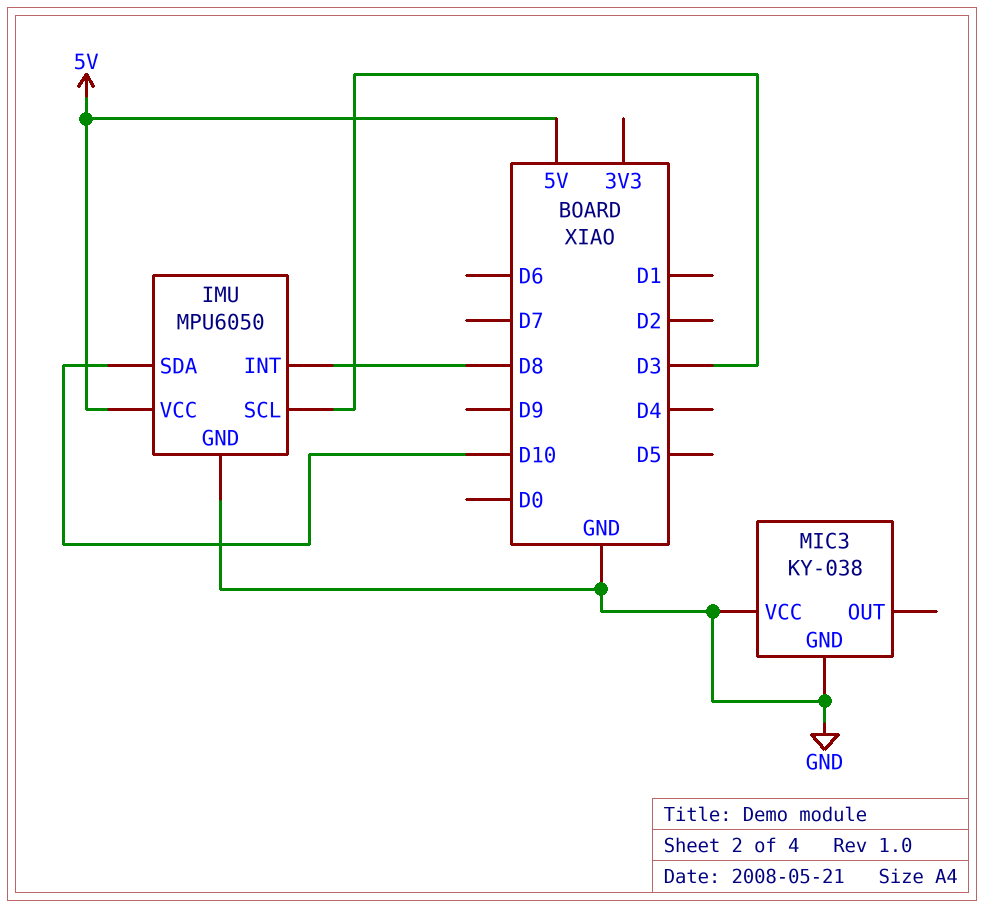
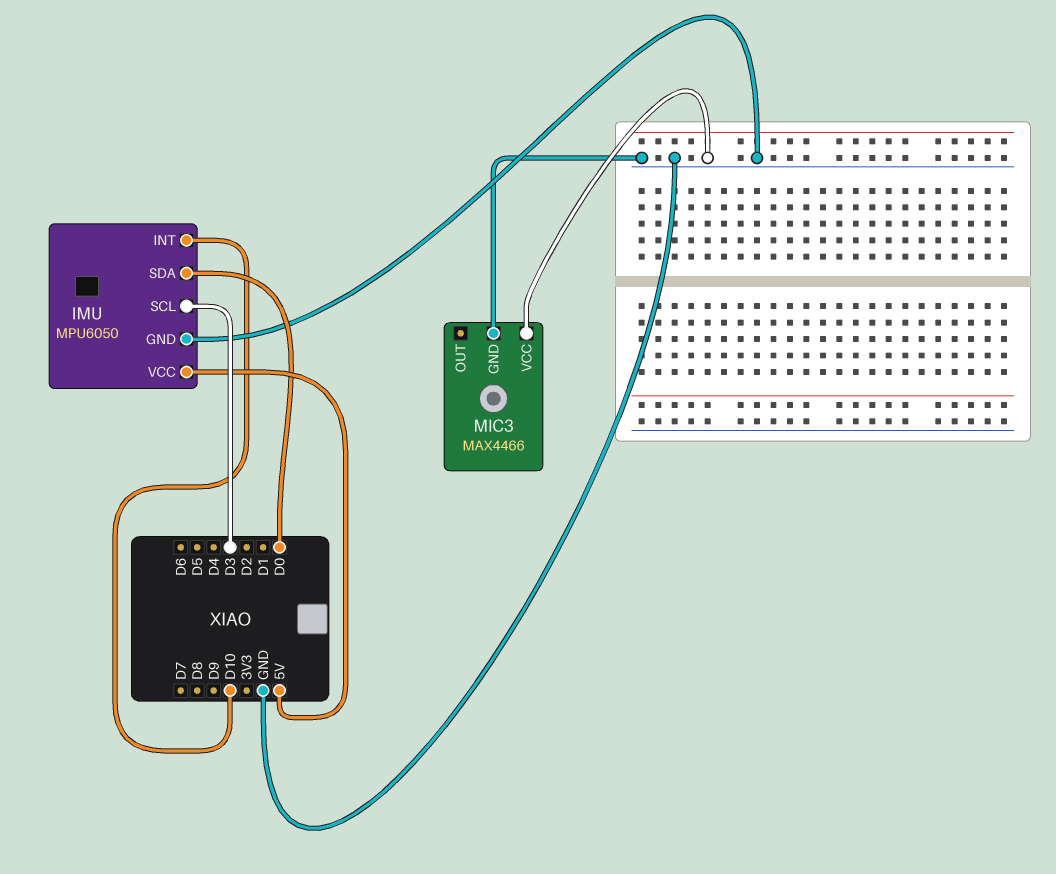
IMU pin INT: D8 -> D10
IMU pin SDA: D10 -> D0
MIC3: KY-038 -> MAX4466

